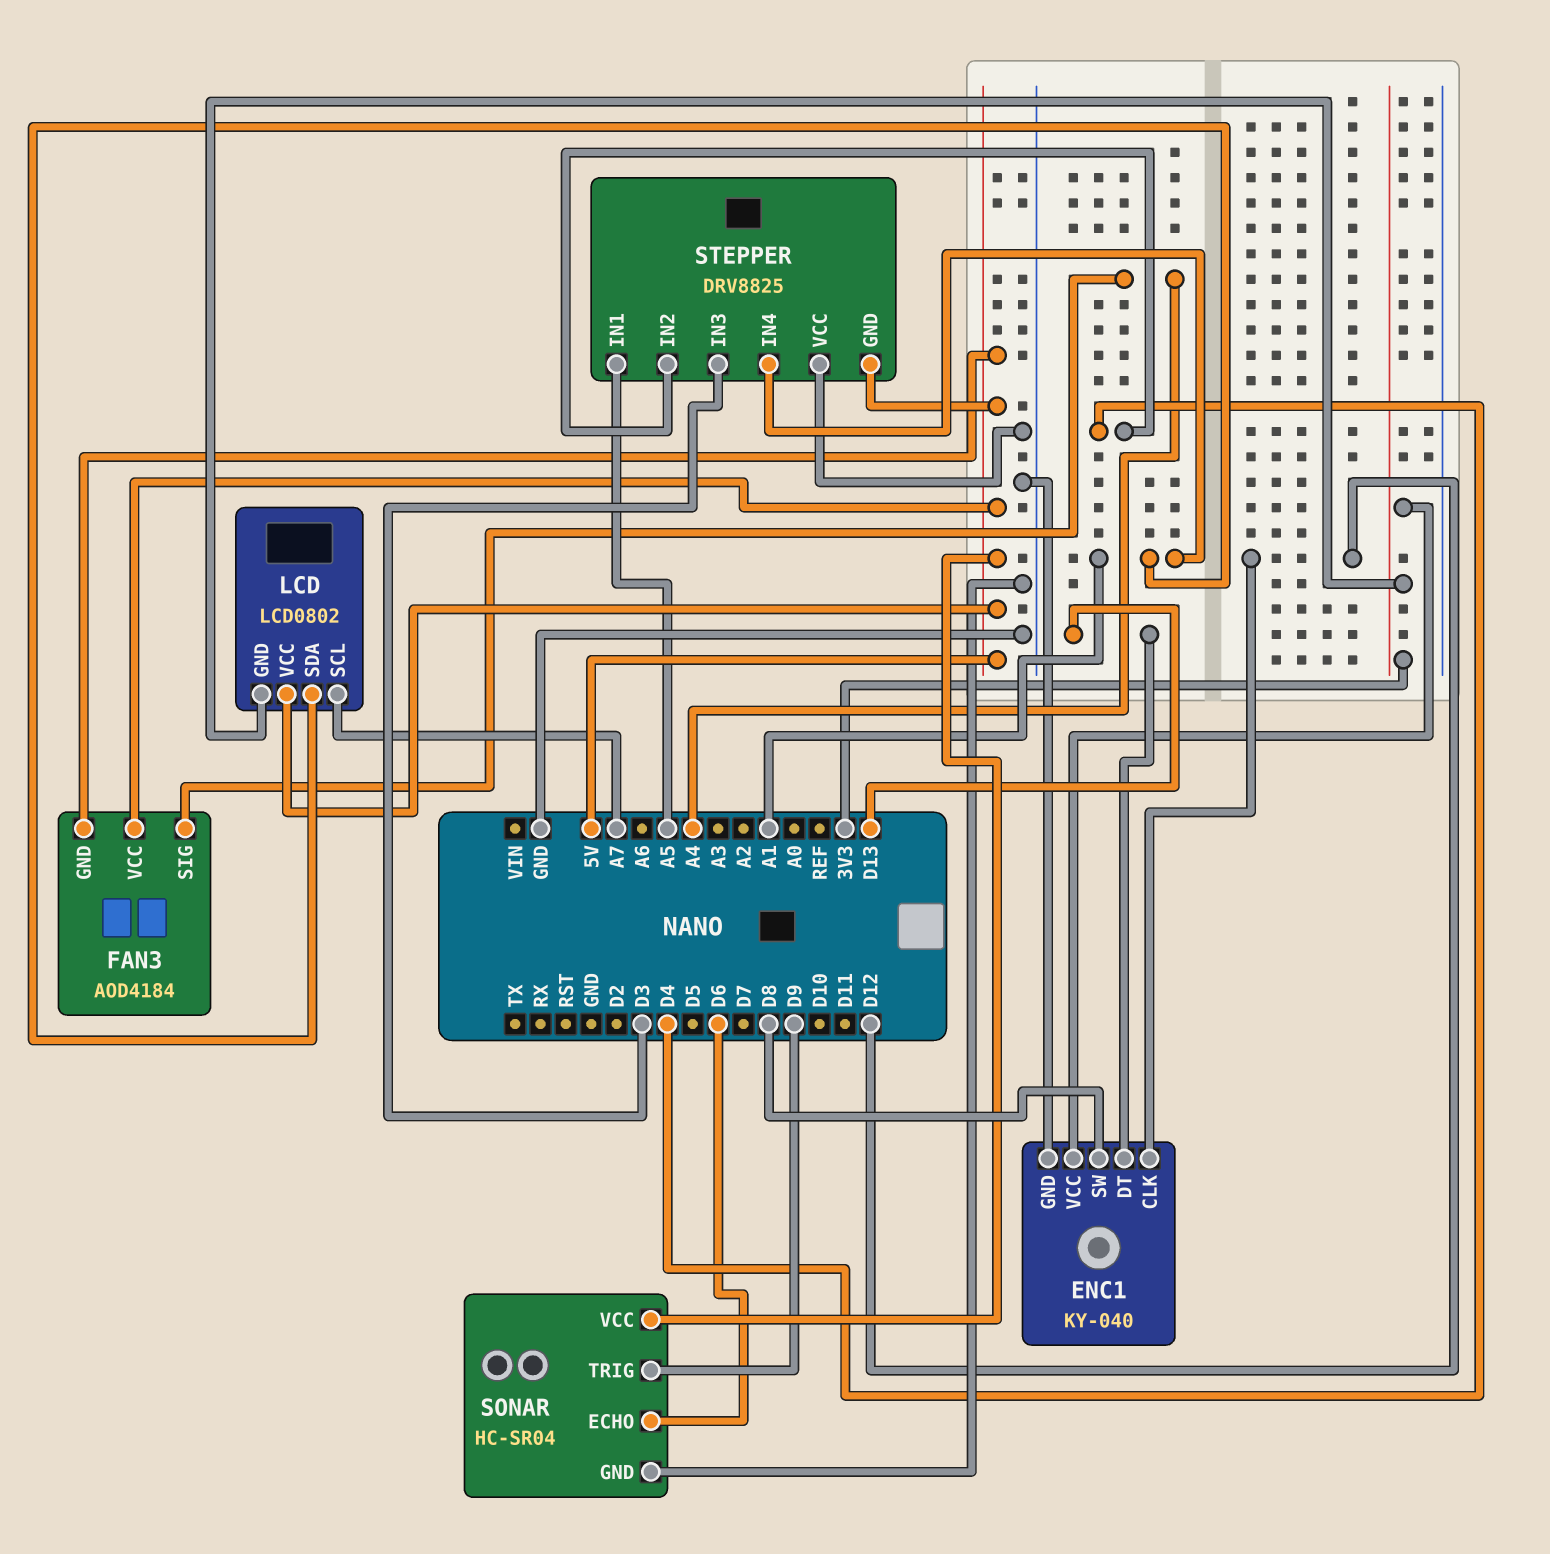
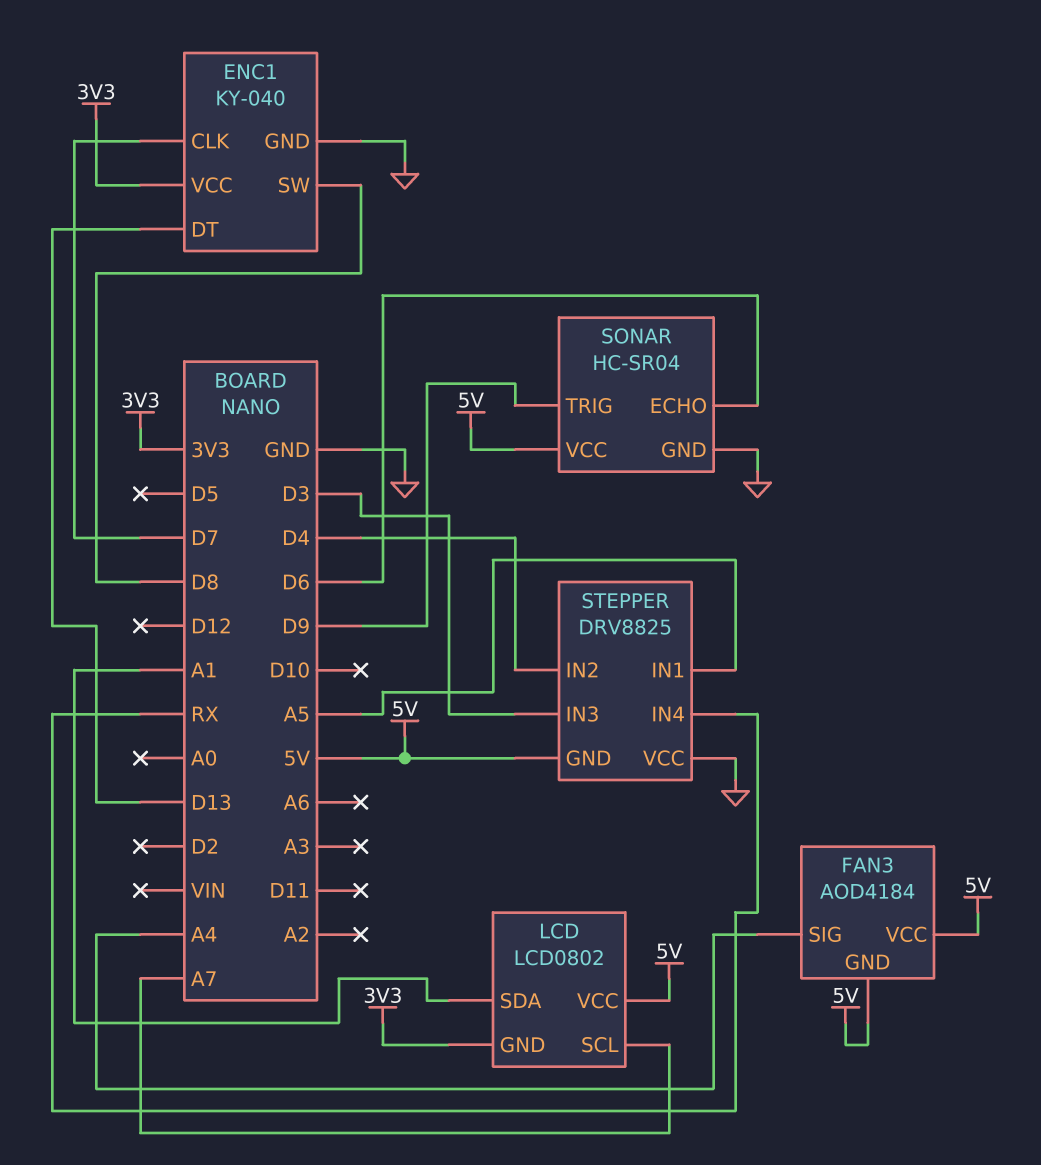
ENC1 pin CLK: D12 -> D7
STEPPER pin IN4: A1 -> RX

